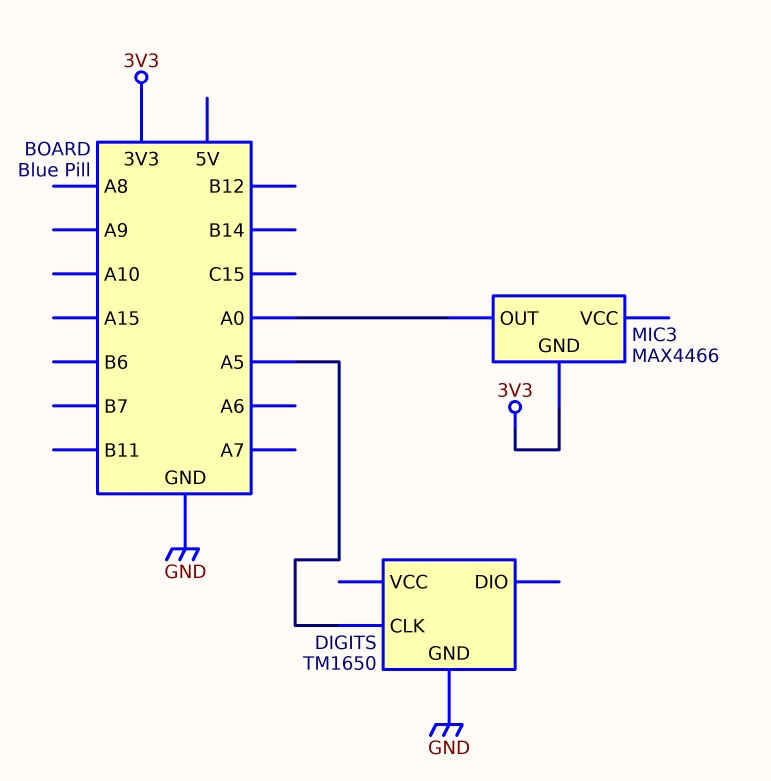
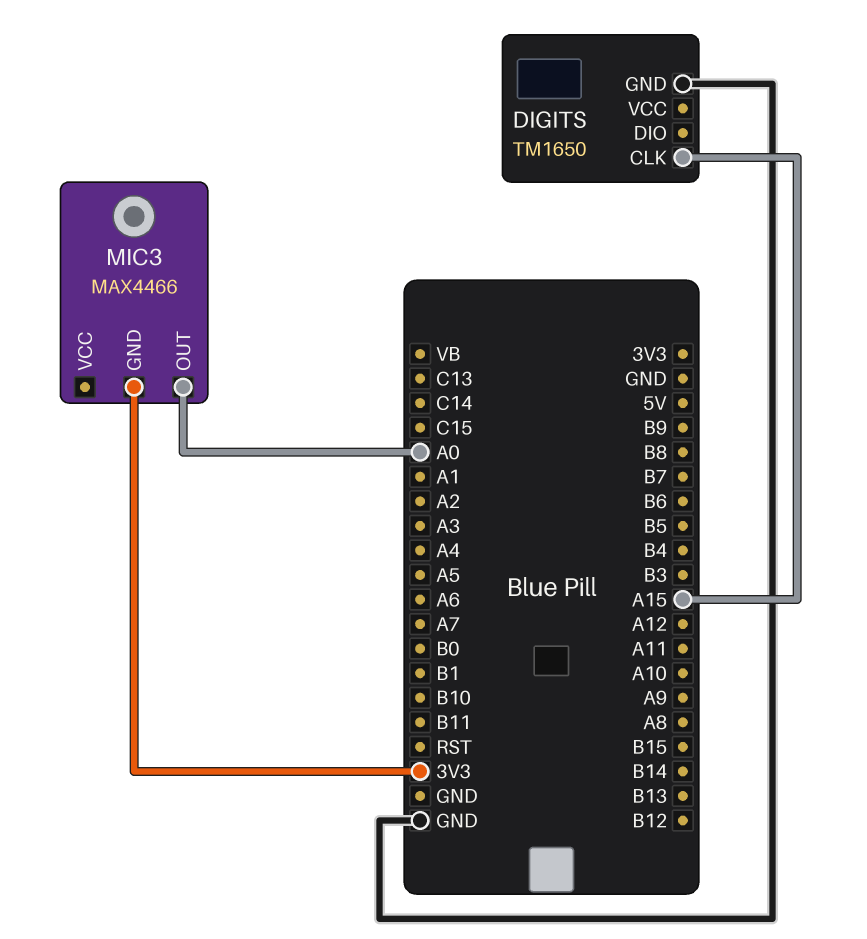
DIGITS pin CLK: A5 -> A15

